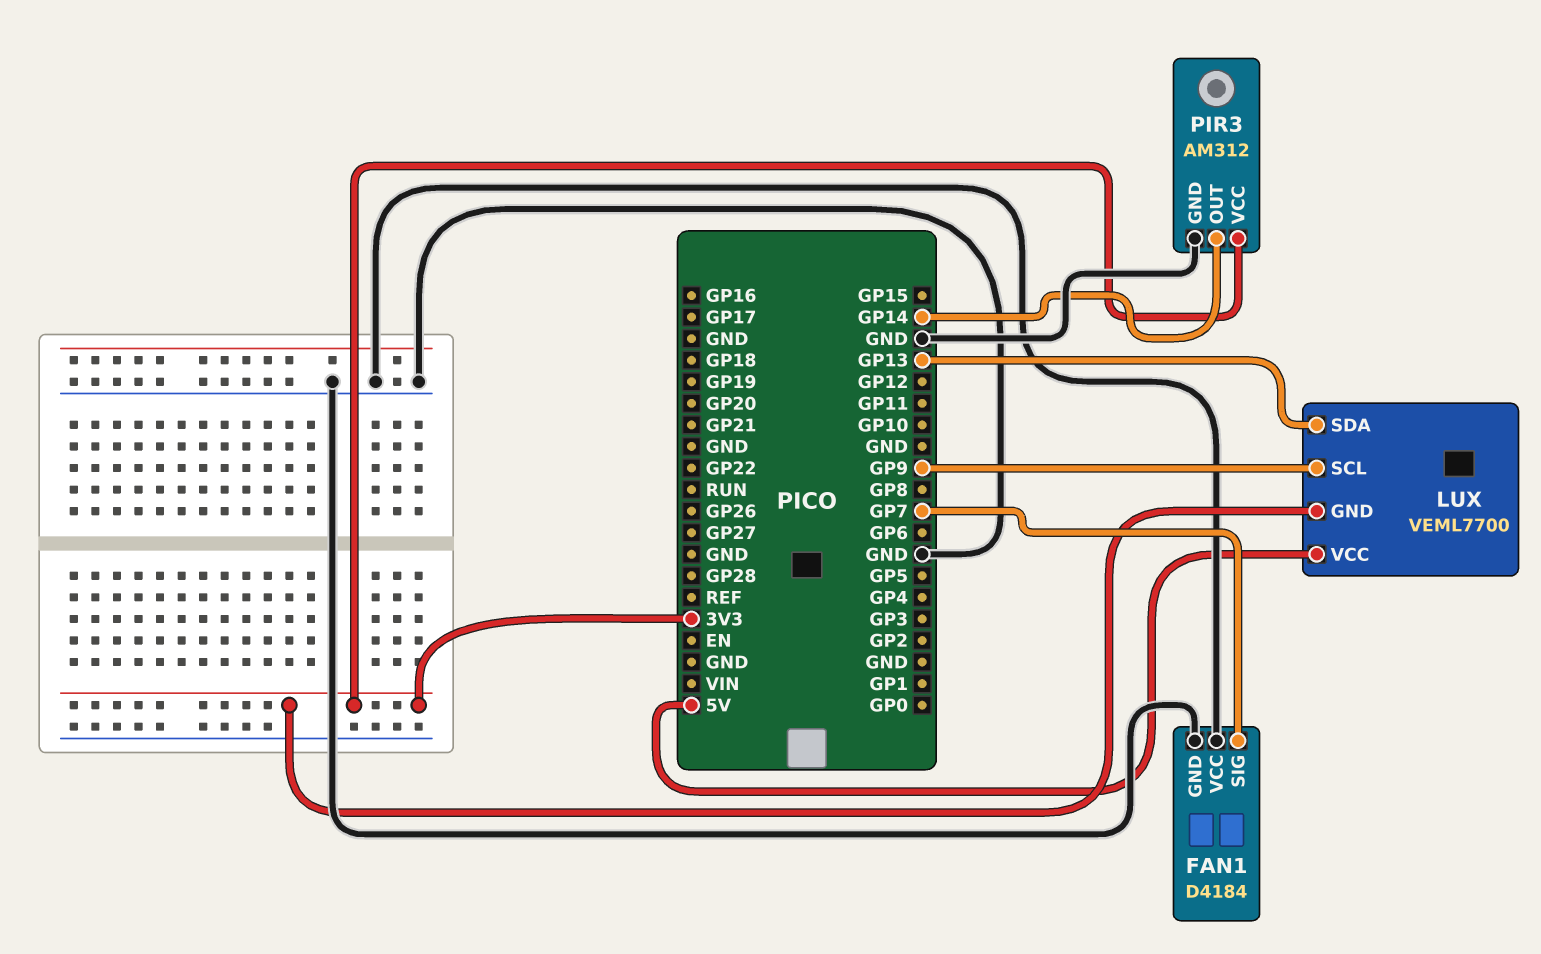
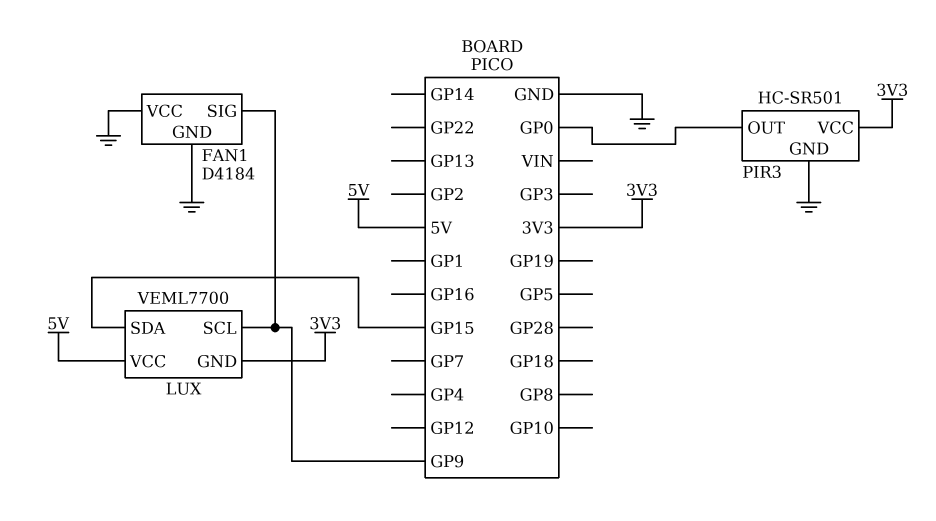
FAN1 pin SIG: GP7 -> GP9
LUX pin SDA: GP13 -> GP15
PIR3: AM312 -> HC-SR501
PIR3 pin OUT: GP14 -> GP0

